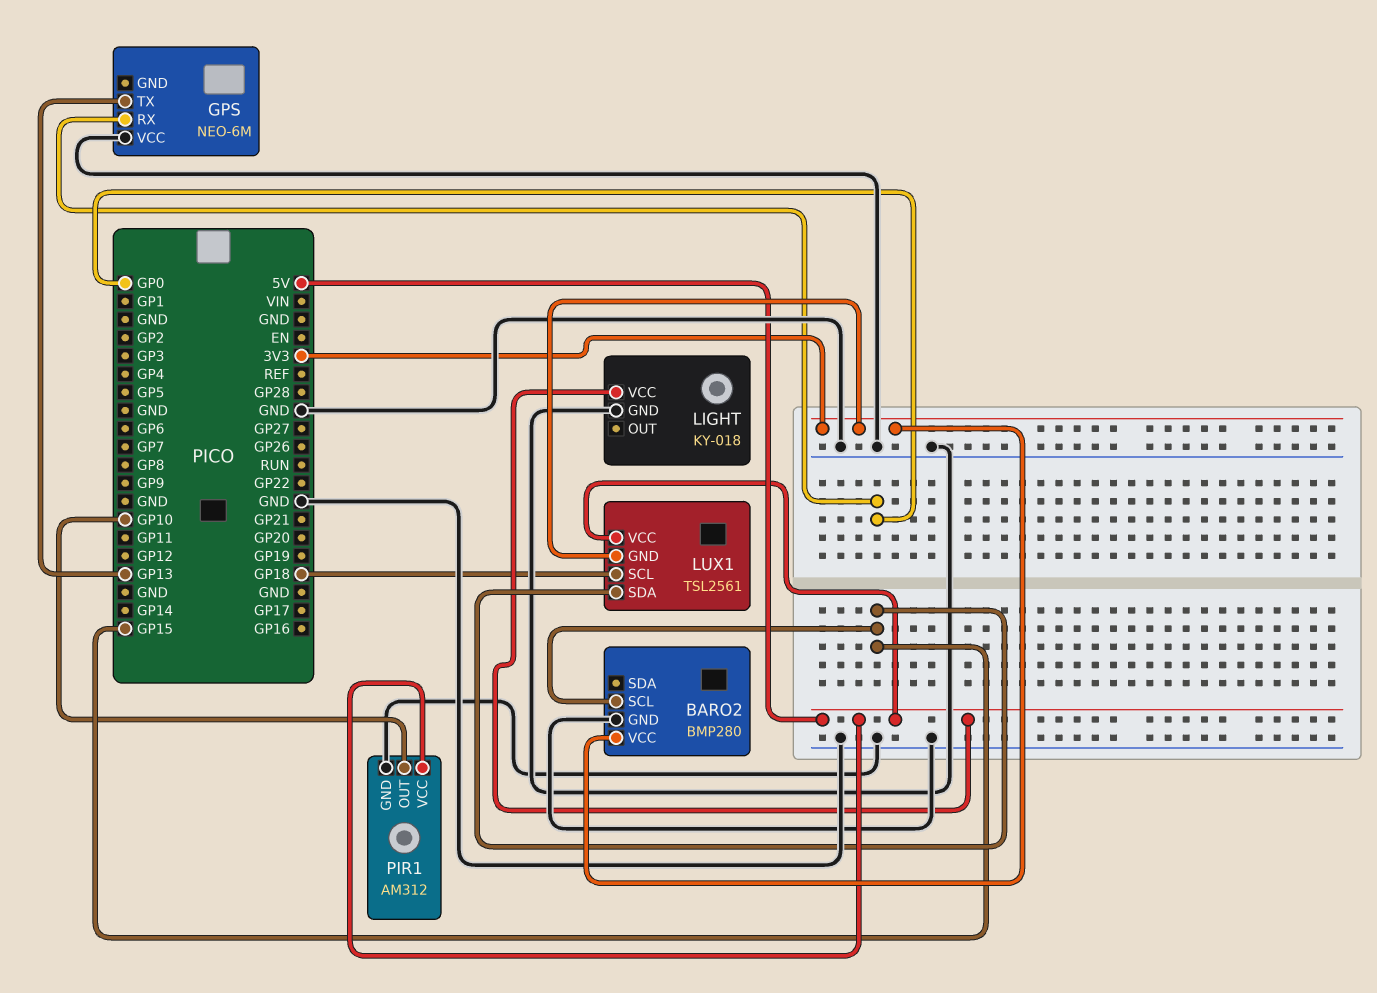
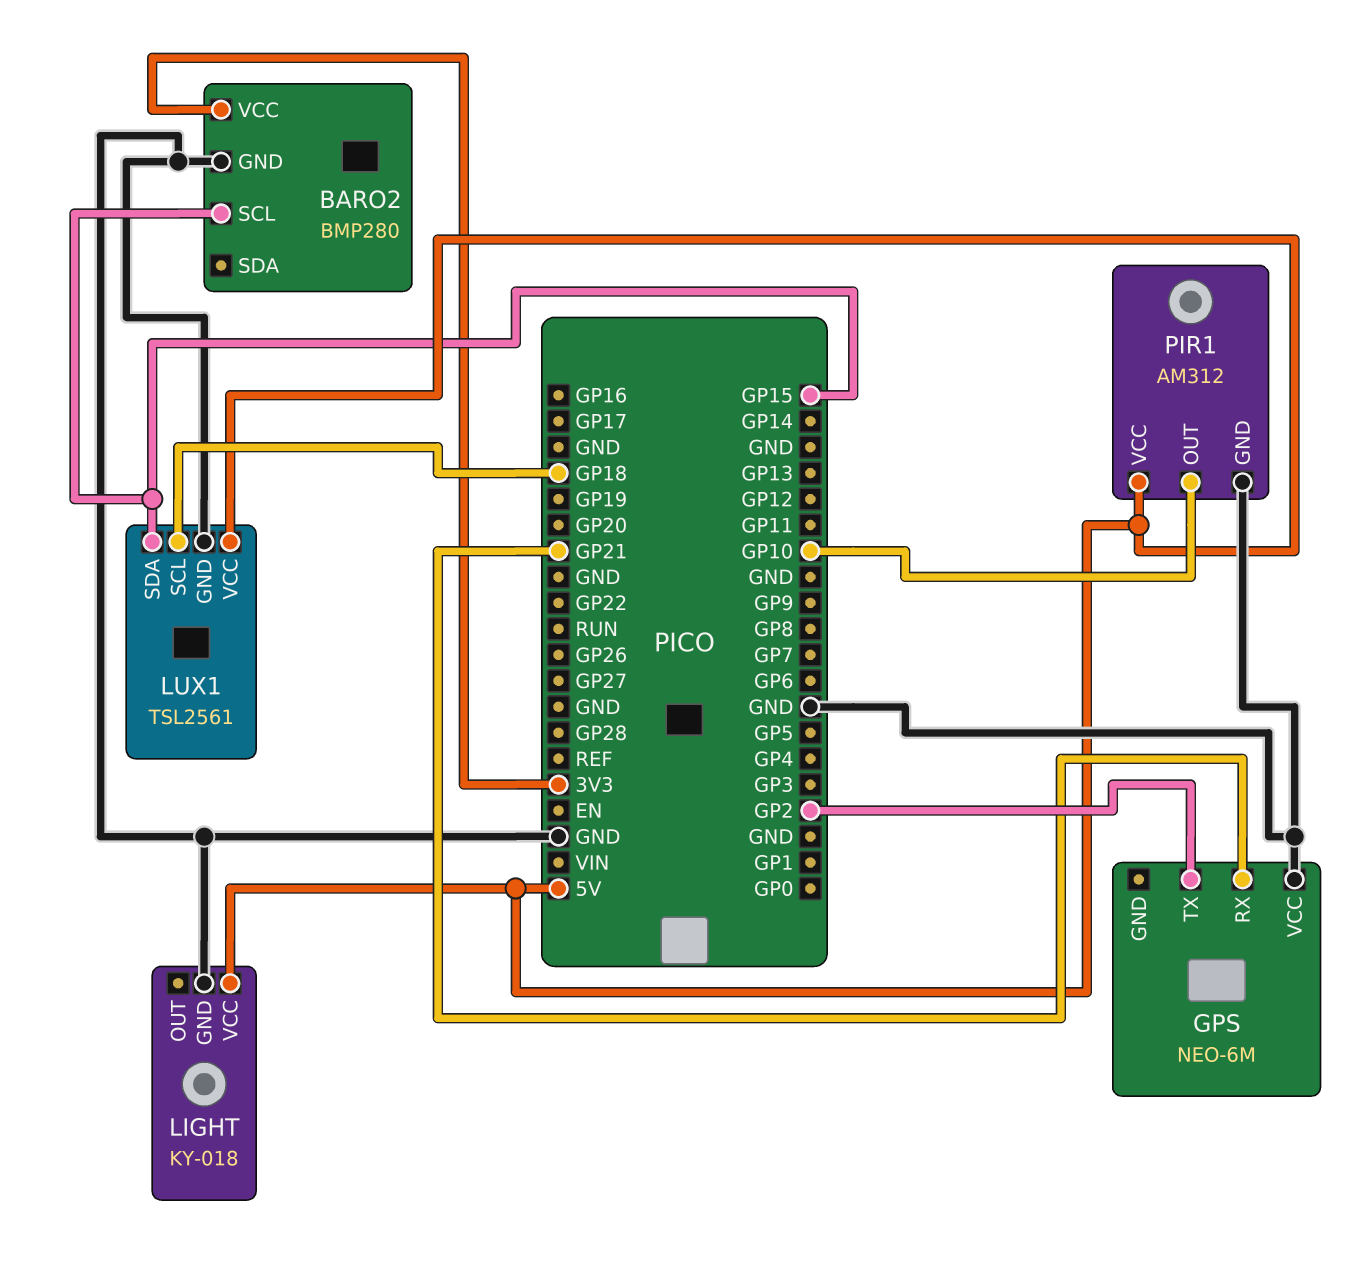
GPS pin RX: GP0 -> GP21
GPS pin TX: GP13 -> GP2
LUX1 pin GND: 3V3 -> GND

